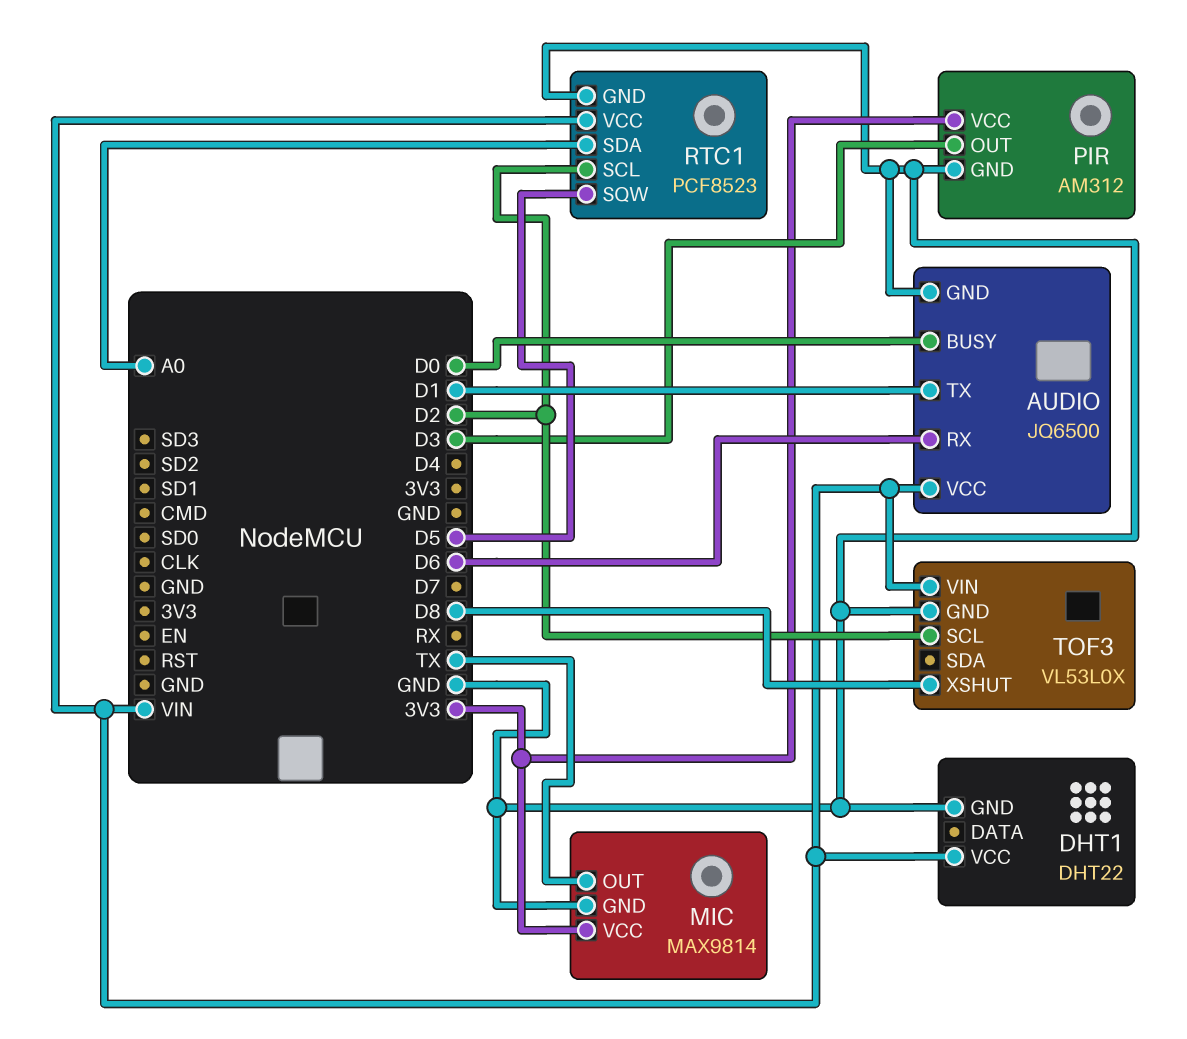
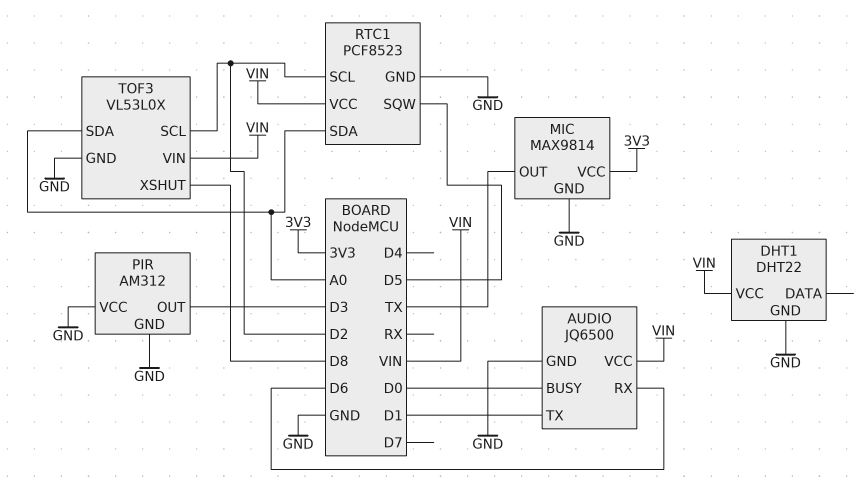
PIR pin VCC: 3V3 -> GND
TOF3 pin SDA: none -> A0

